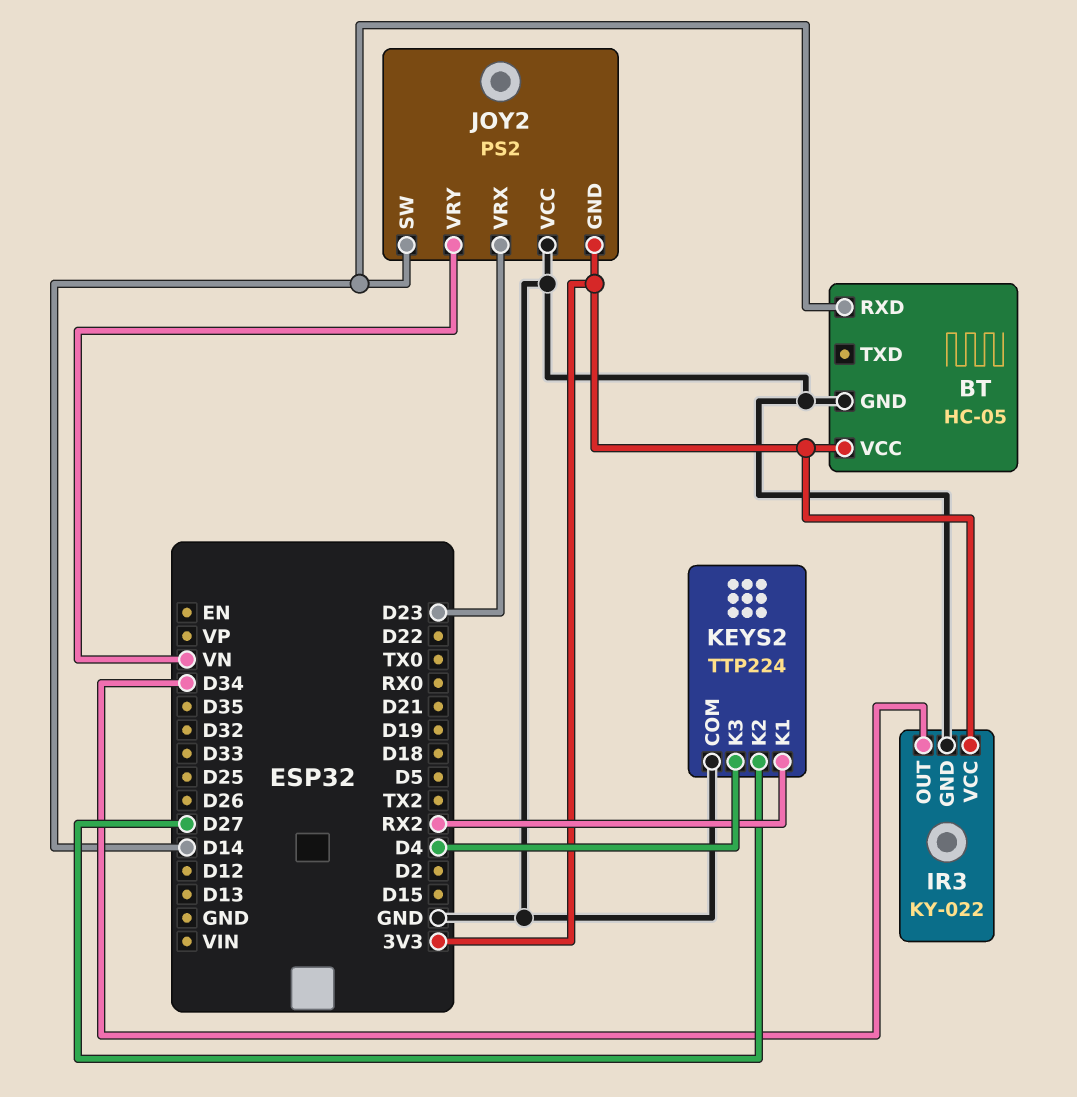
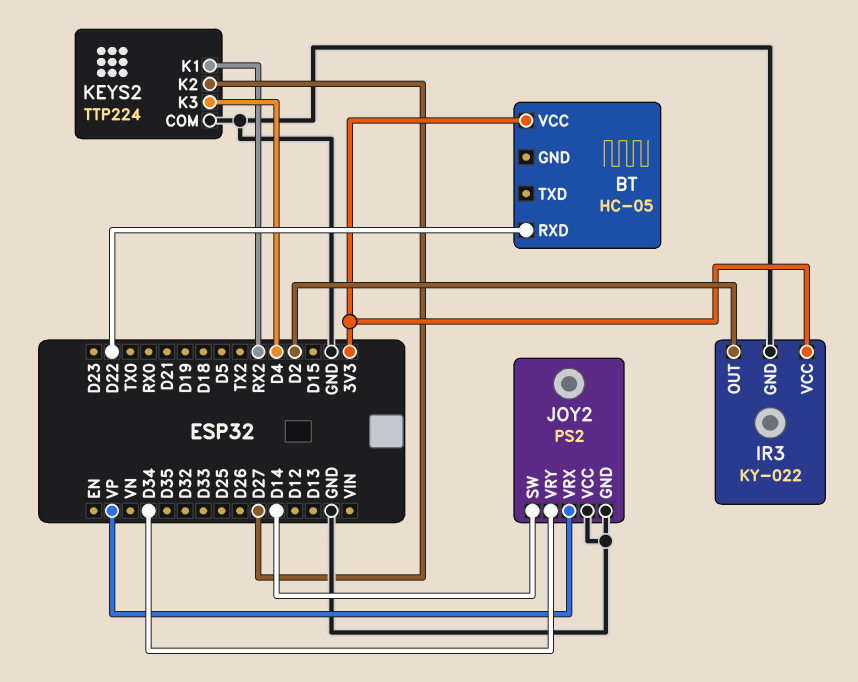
BT pin GND: GND -> none
BT pin RXD: D14 -> D22
IR3 pin OUT: D34 -> D2
JOY2 pin GND: 3V3 -> GND
JOY2 pin VRX: D23 -> VP
JOY2 pin VRY: VN -> D34

